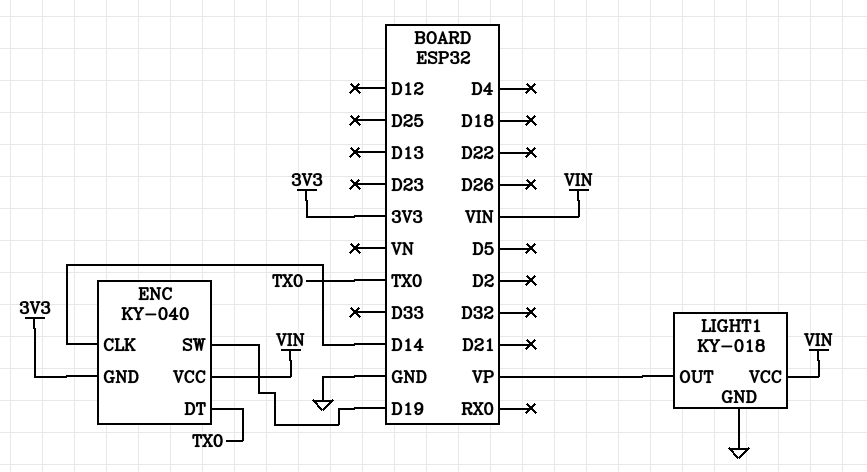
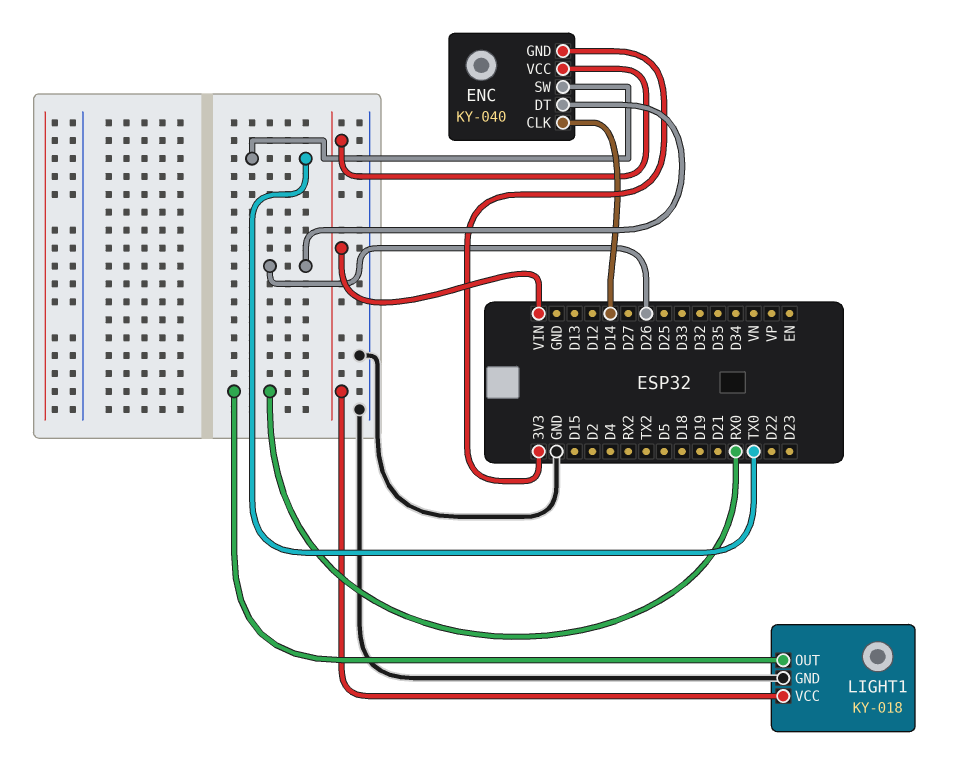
ENC pin DT: TX0 -> D26
ENC pin SW: D19 -> TX0
LIGHT1 pin OUT: VP -> RX0

